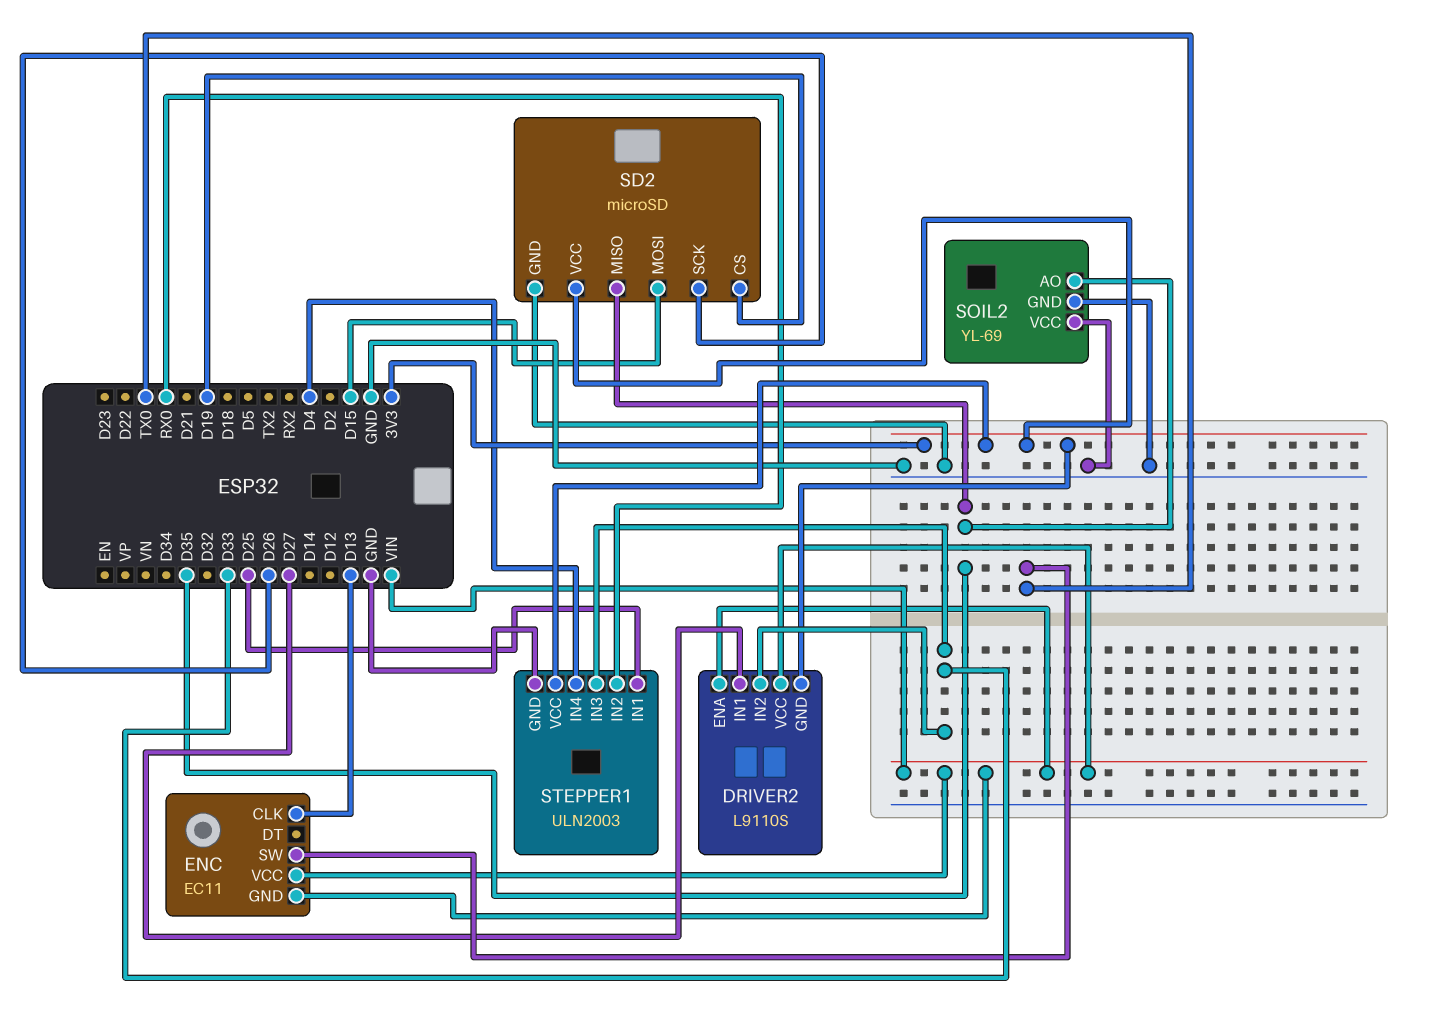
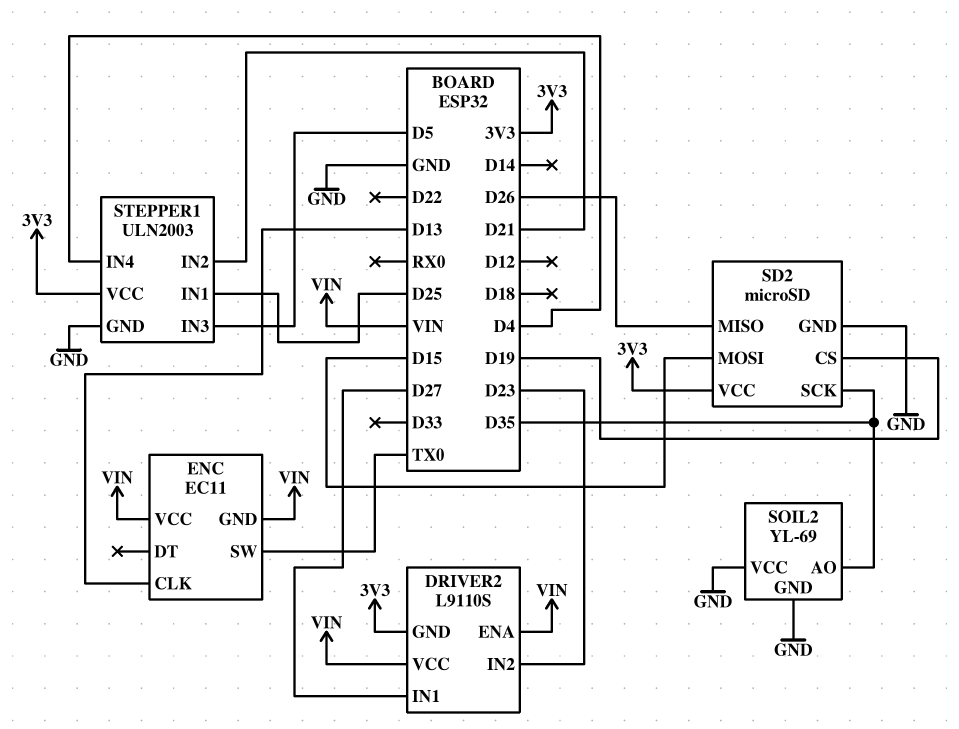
DRIVER2 pin IN2: D33 -> D23
SD2 pin MISO: D35 -> D26
SD2 pin SCK: D26 -> D35
STEPPER1 pin IN2: RX0 -> D21
STEPPER1 pin IN3: D33 -> D5

